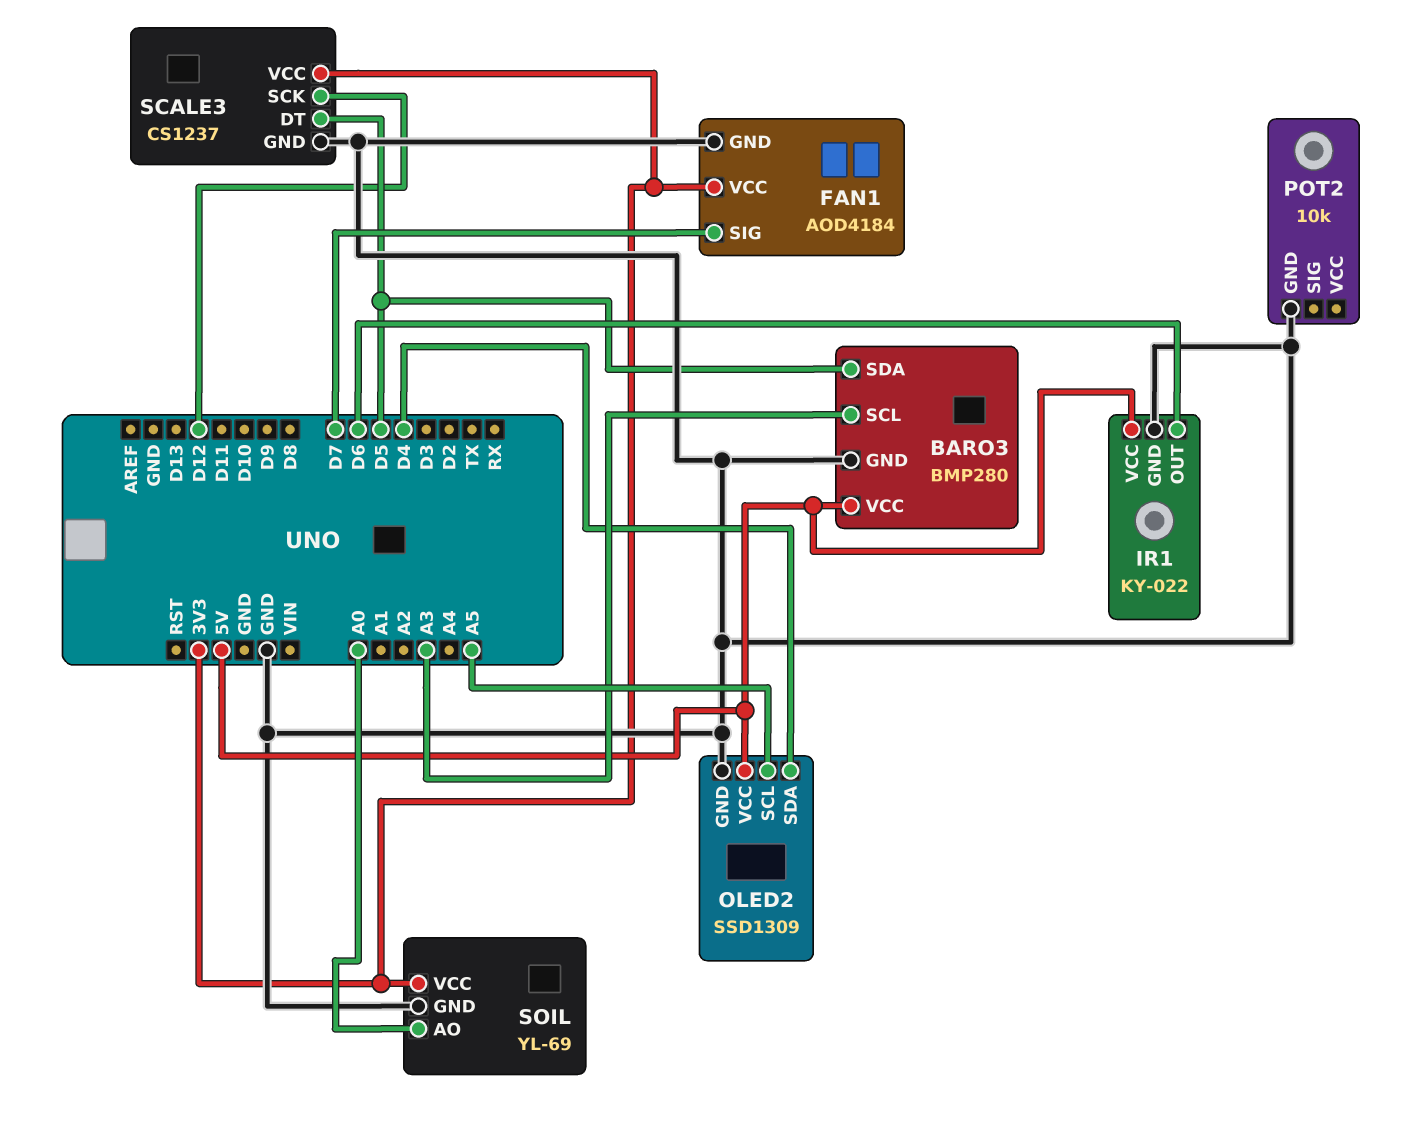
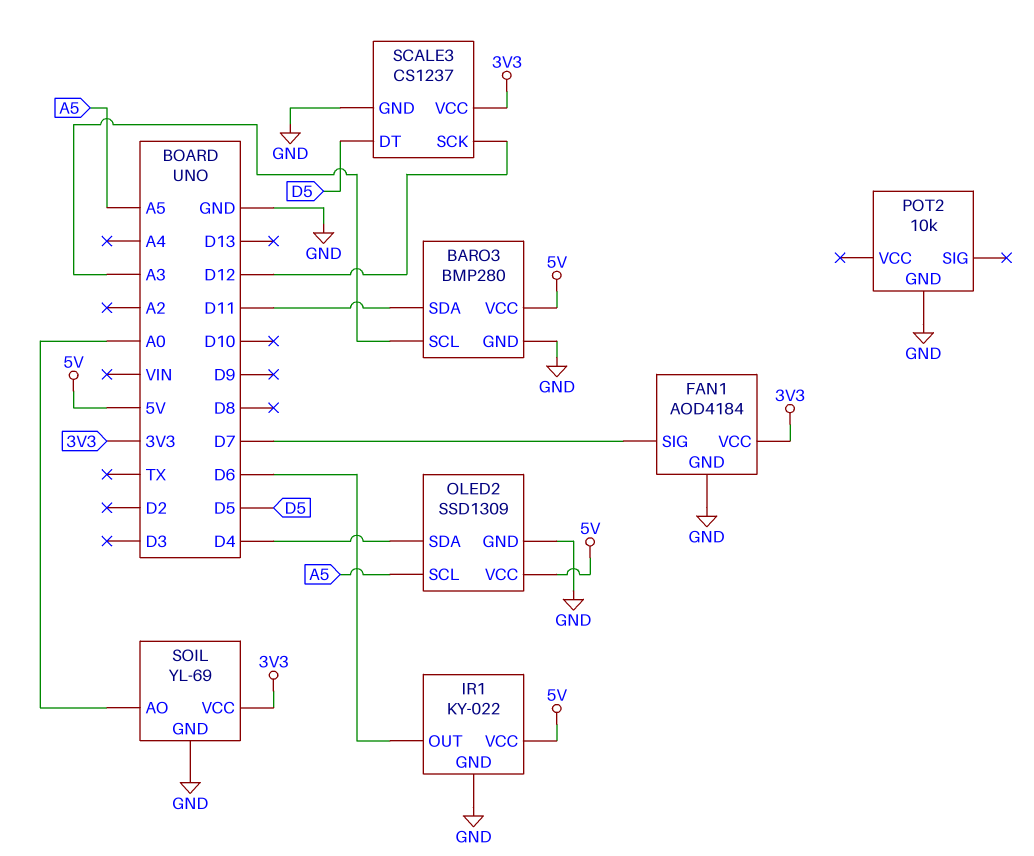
BARO3 pin SDA: D5 -> D11

